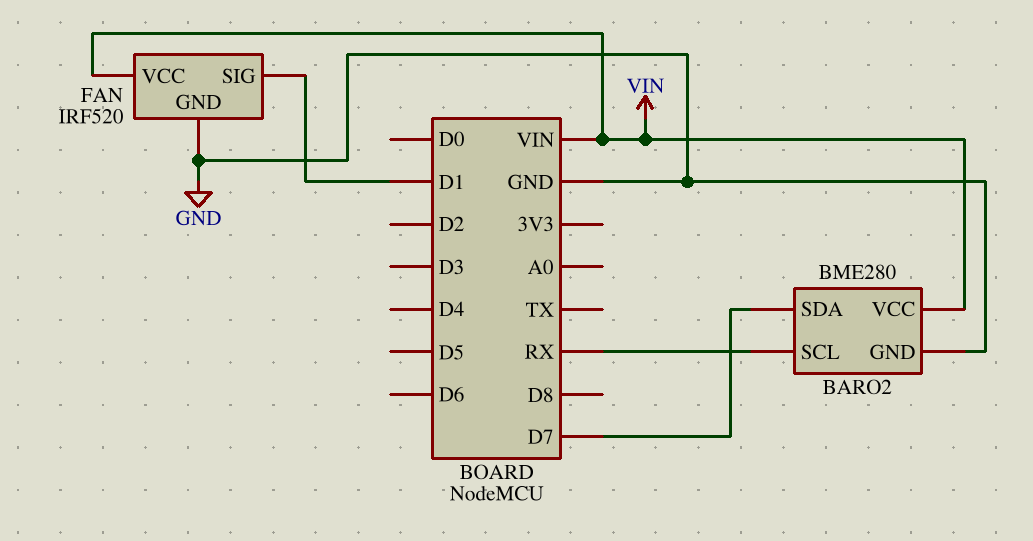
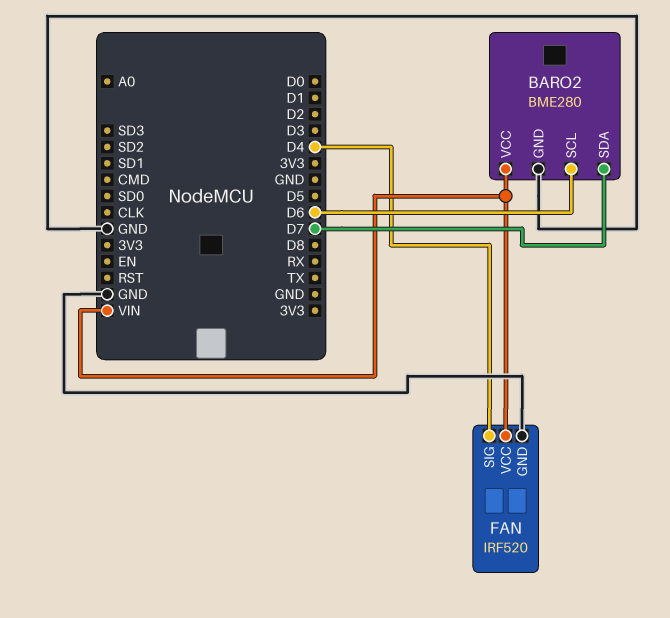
BARO2 pin SCL: RX -> D6
FAN pin SIG: D1 -> D4

